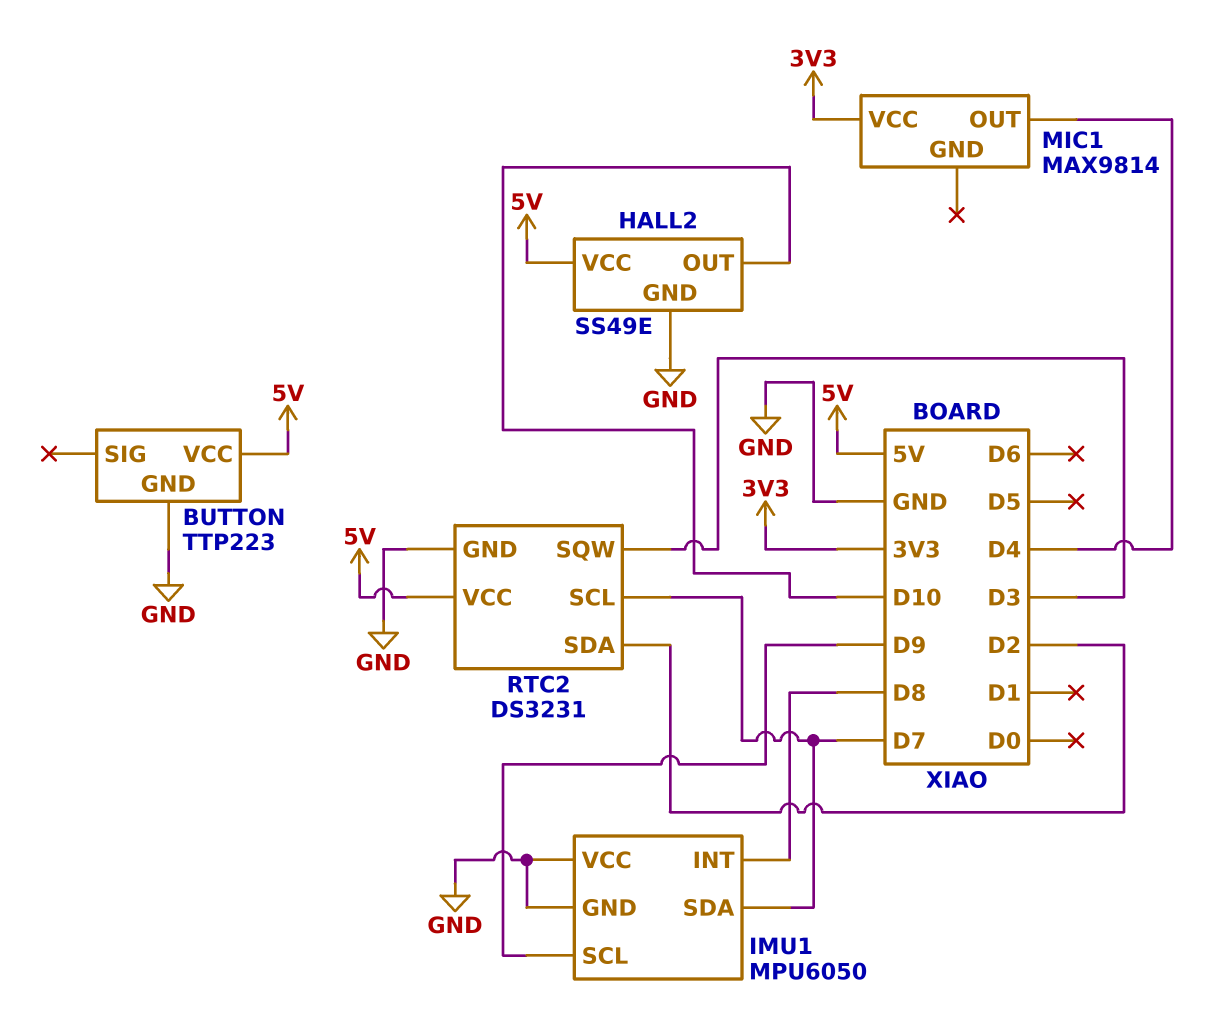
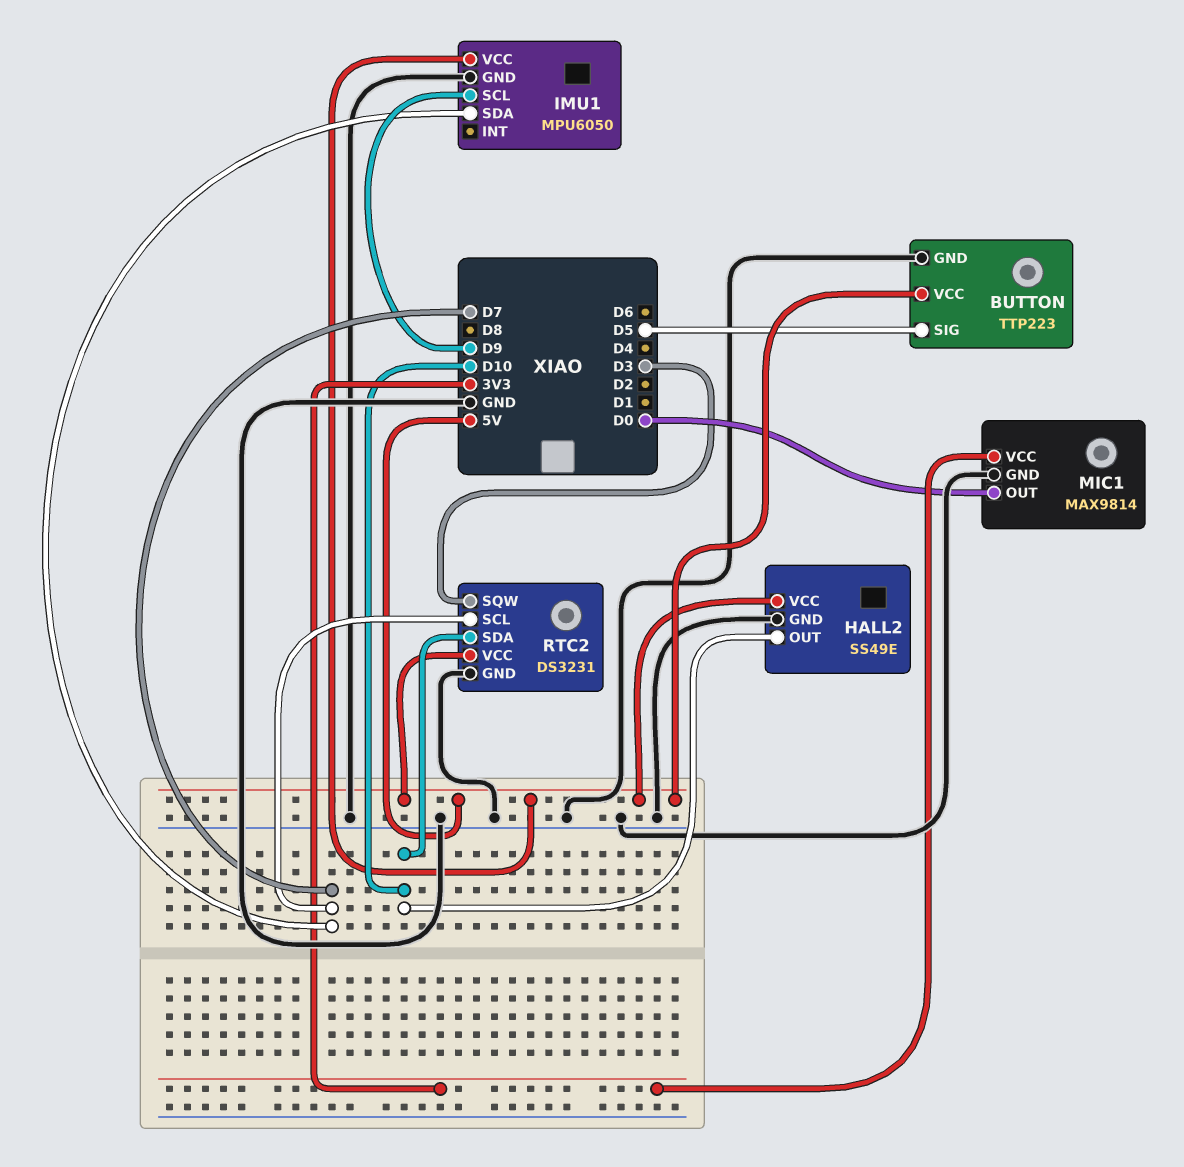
BUTTON pin SIG: none -> D5
IMU1 pin INT: D8 -> none
IMU1 pin VCC: GND -> 5V
MIC1 pin GND: none -> GND
MIC1 pin OUT: D4 -> D0
RTC2 pin SDA: D2 -> D10

